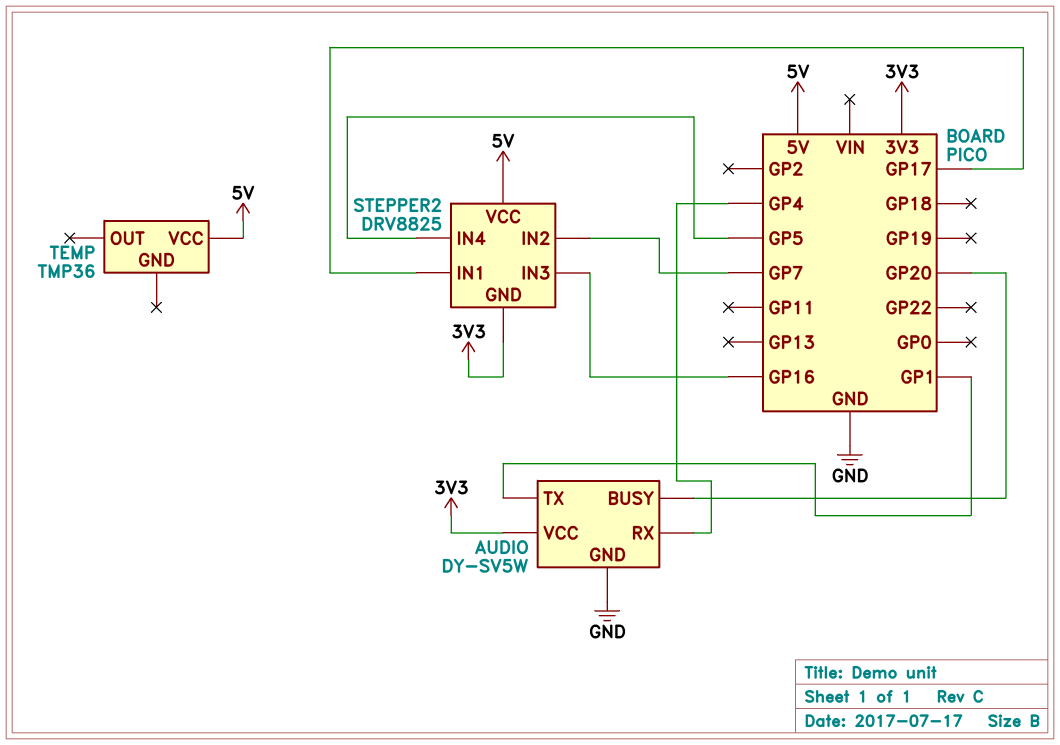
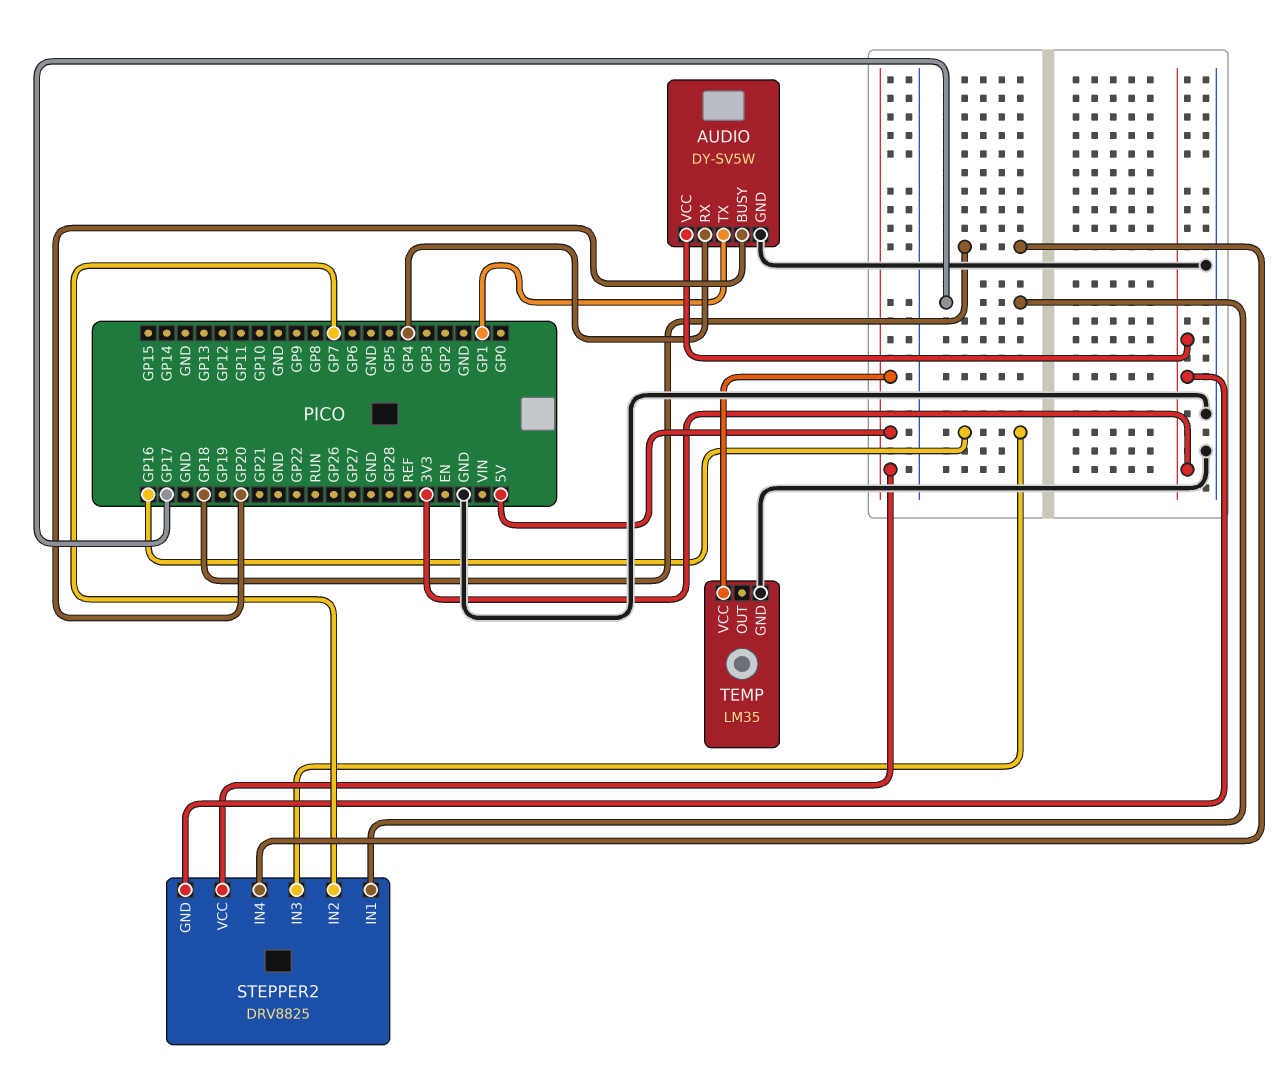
STEPPER2 pin IN4: GP5 -> GP18
TEMP: TMP36 -> LM35
TEMP pin GND: none -> GND

